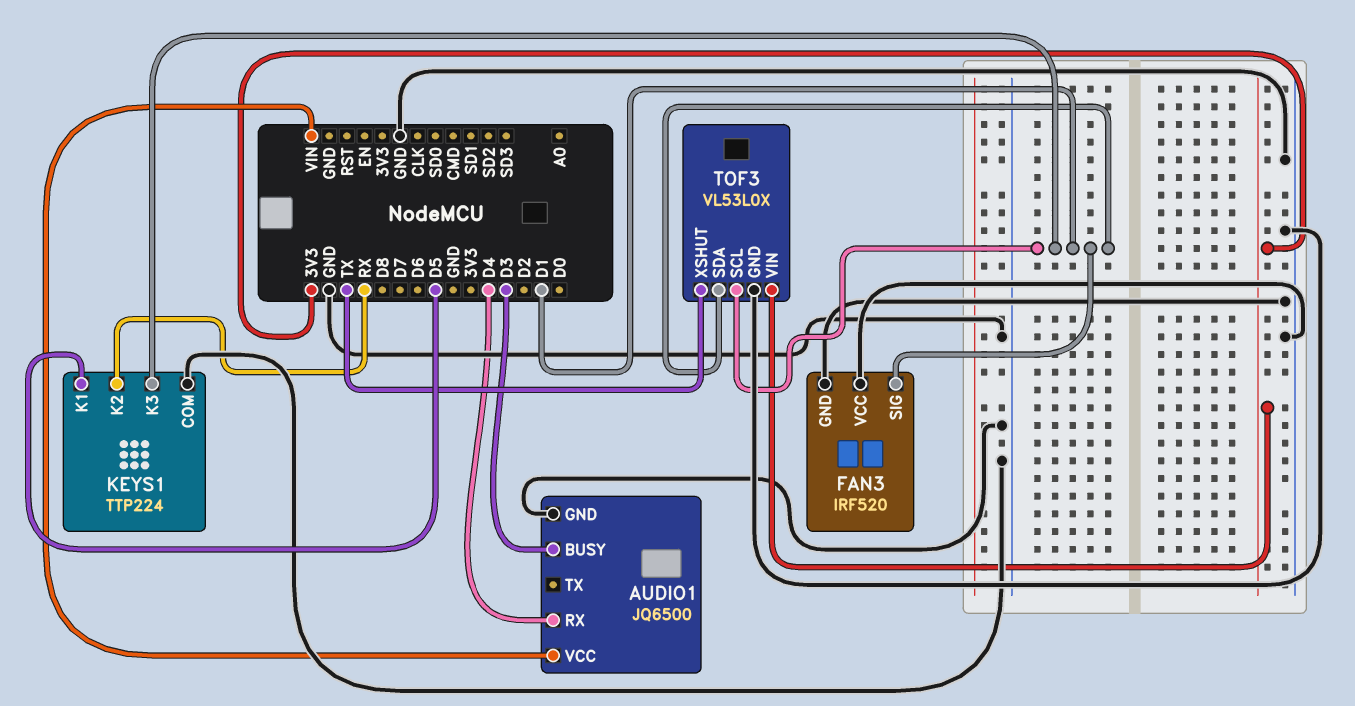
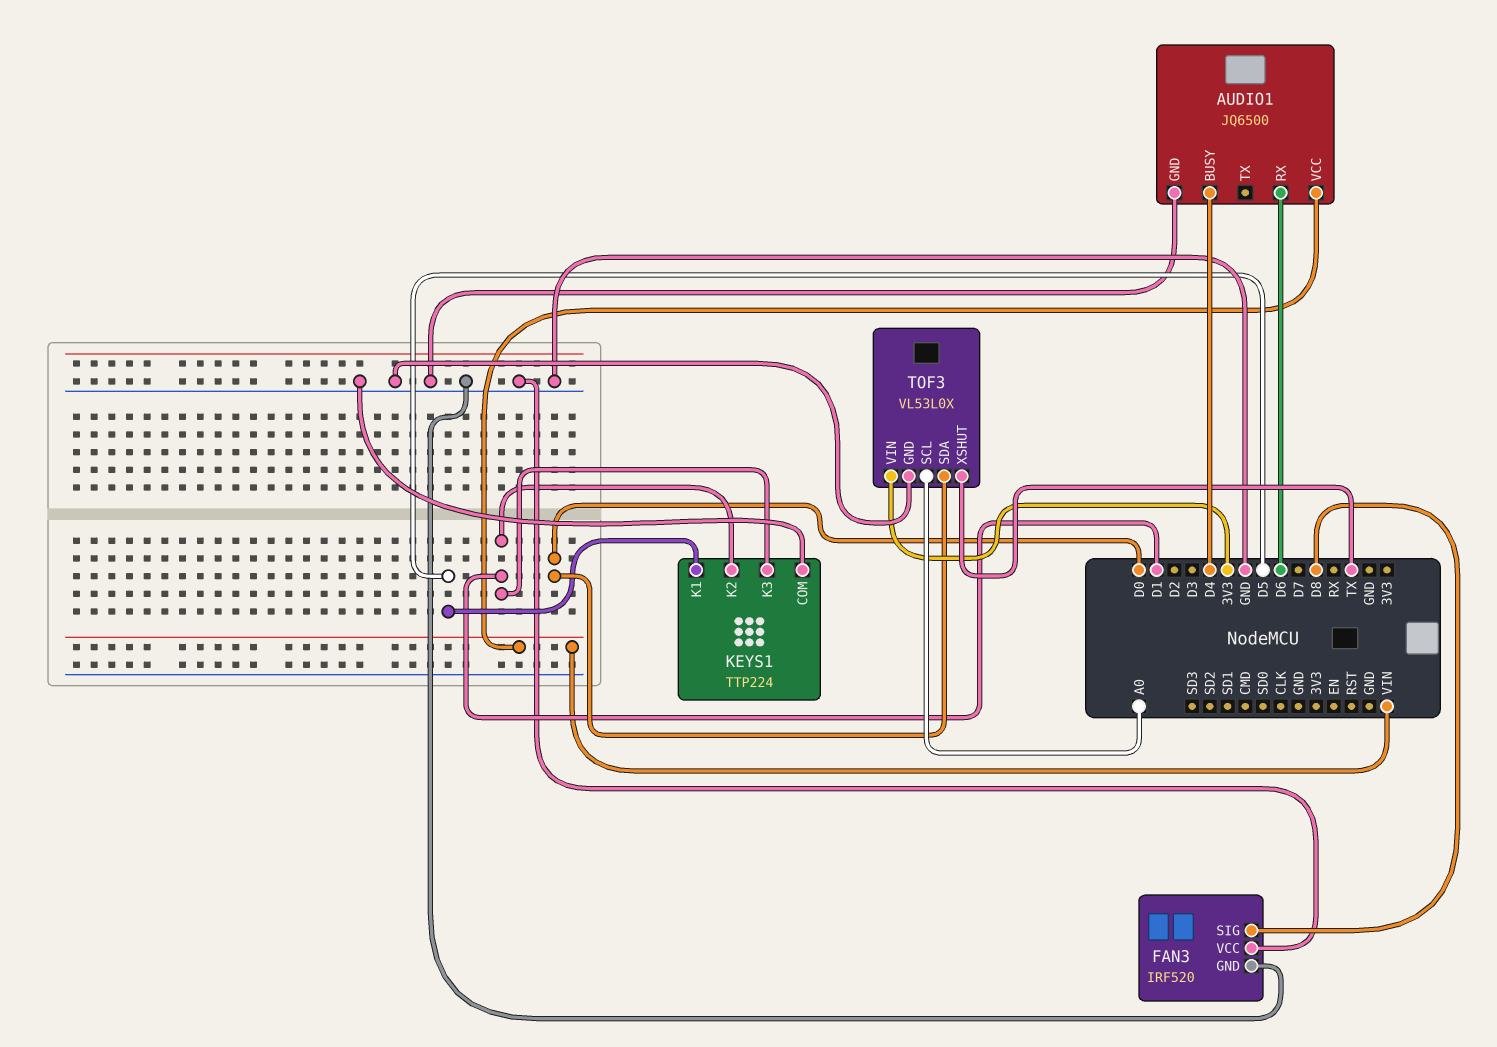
AUDIO1 pin BUSY: D3 -> D4
AUDIO1 pin RX: D4 -> D6
FAN3 pin SIG: D1 -> D8
KEYS1 pin K2: RX -> D1
TOF3 pin SCL: D1 -> A0
TOF3 pin SDA: D1 -> D0

